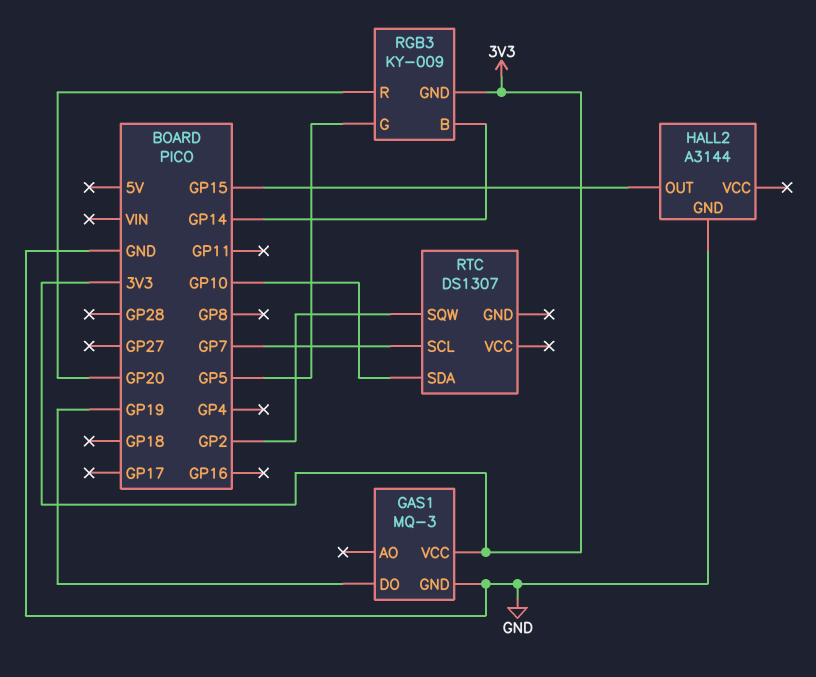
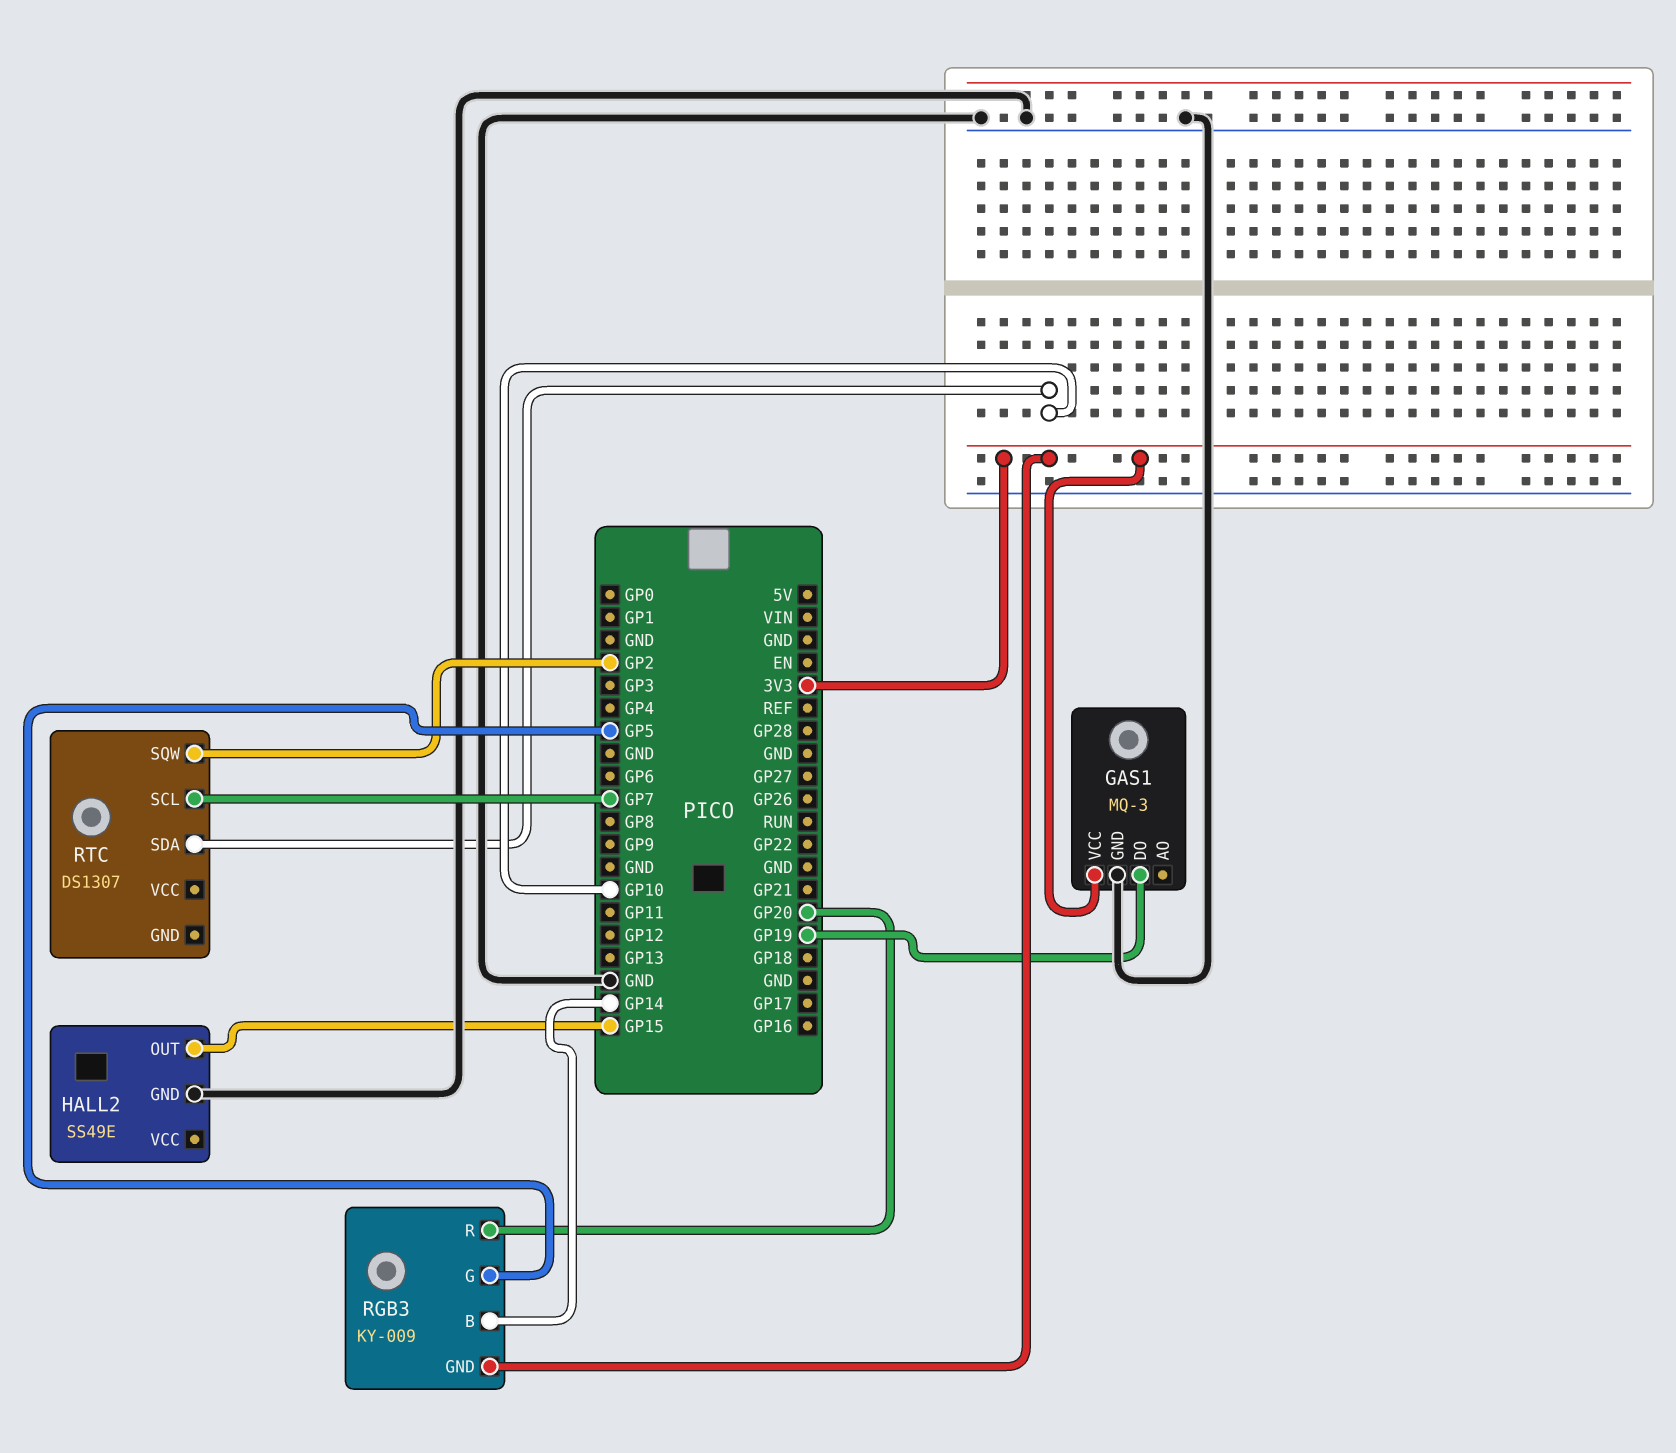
HALL2: A3144 -> SS49E

